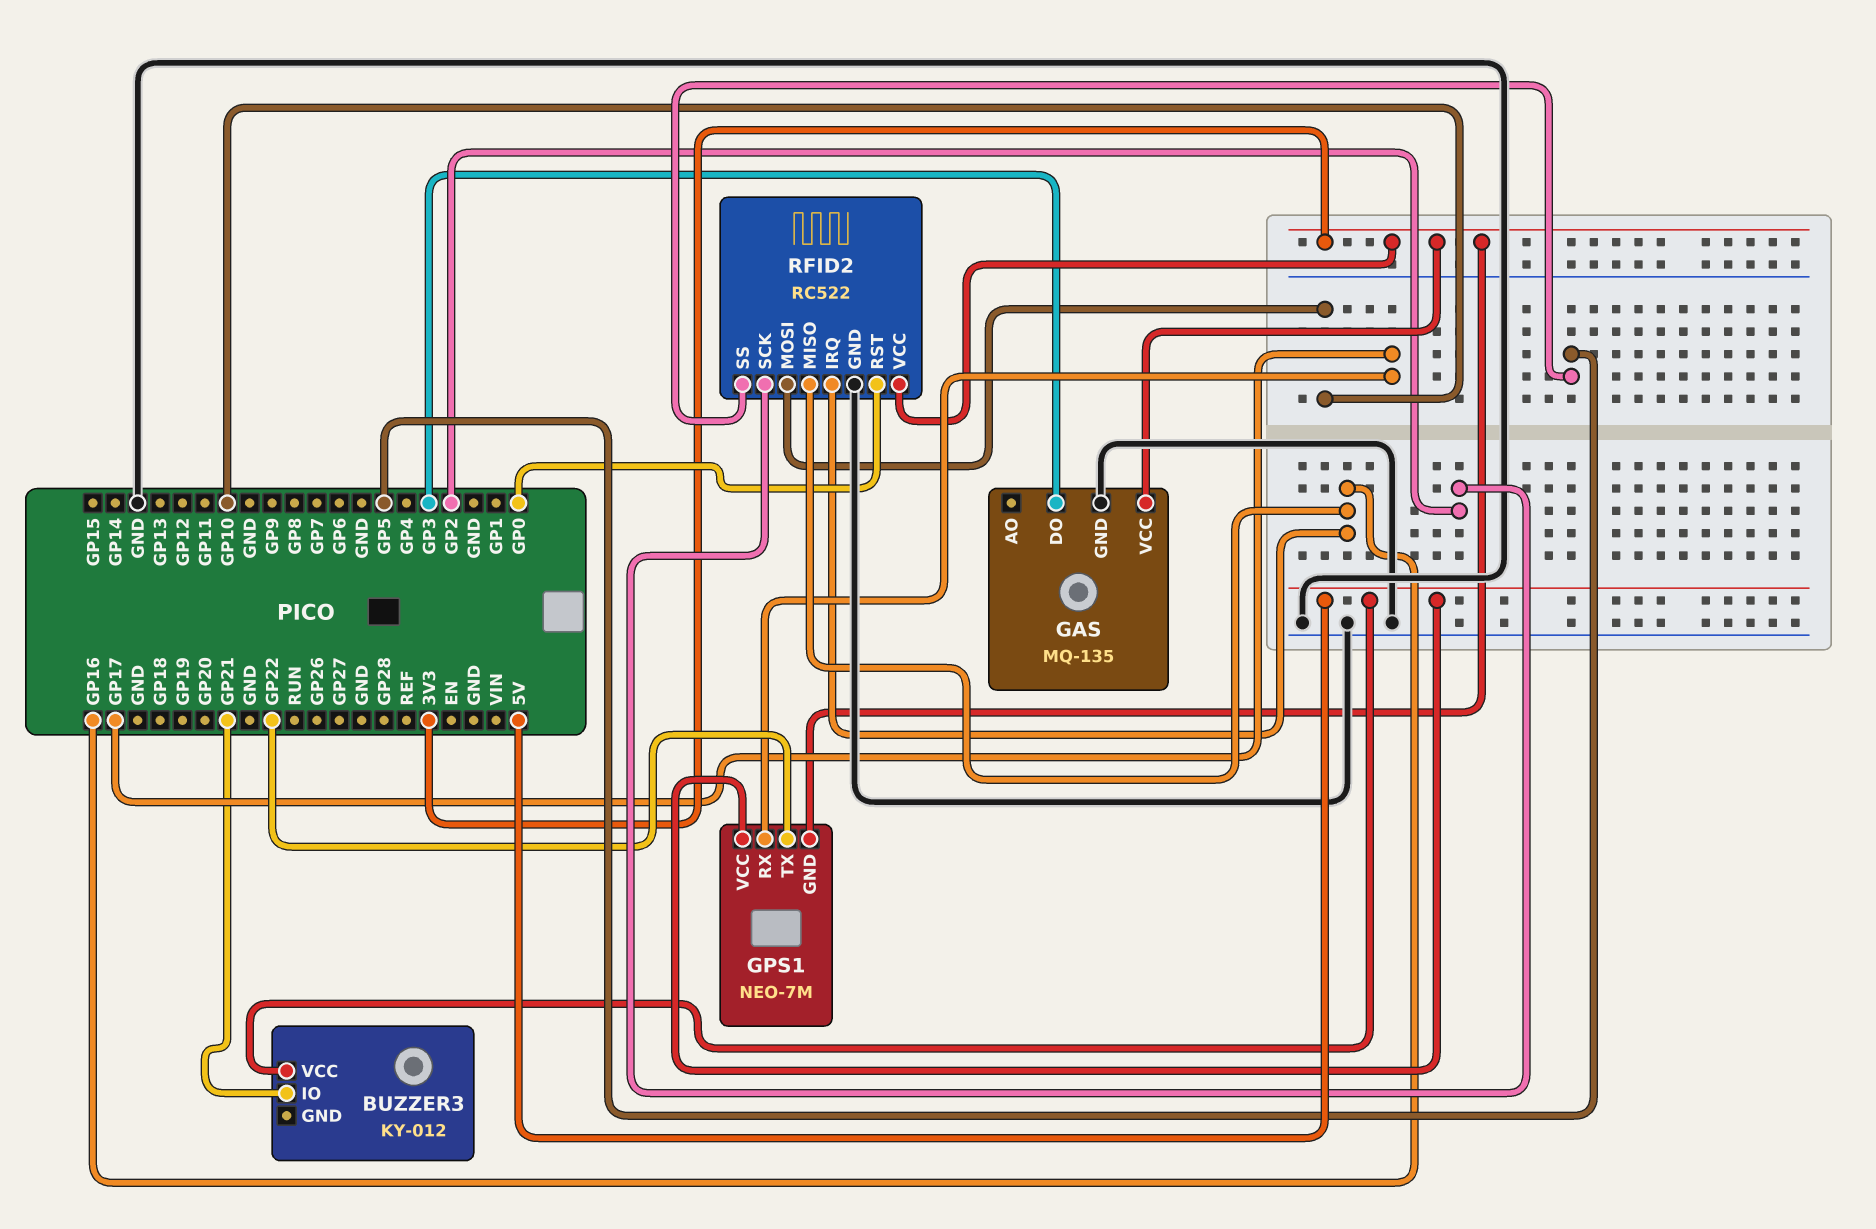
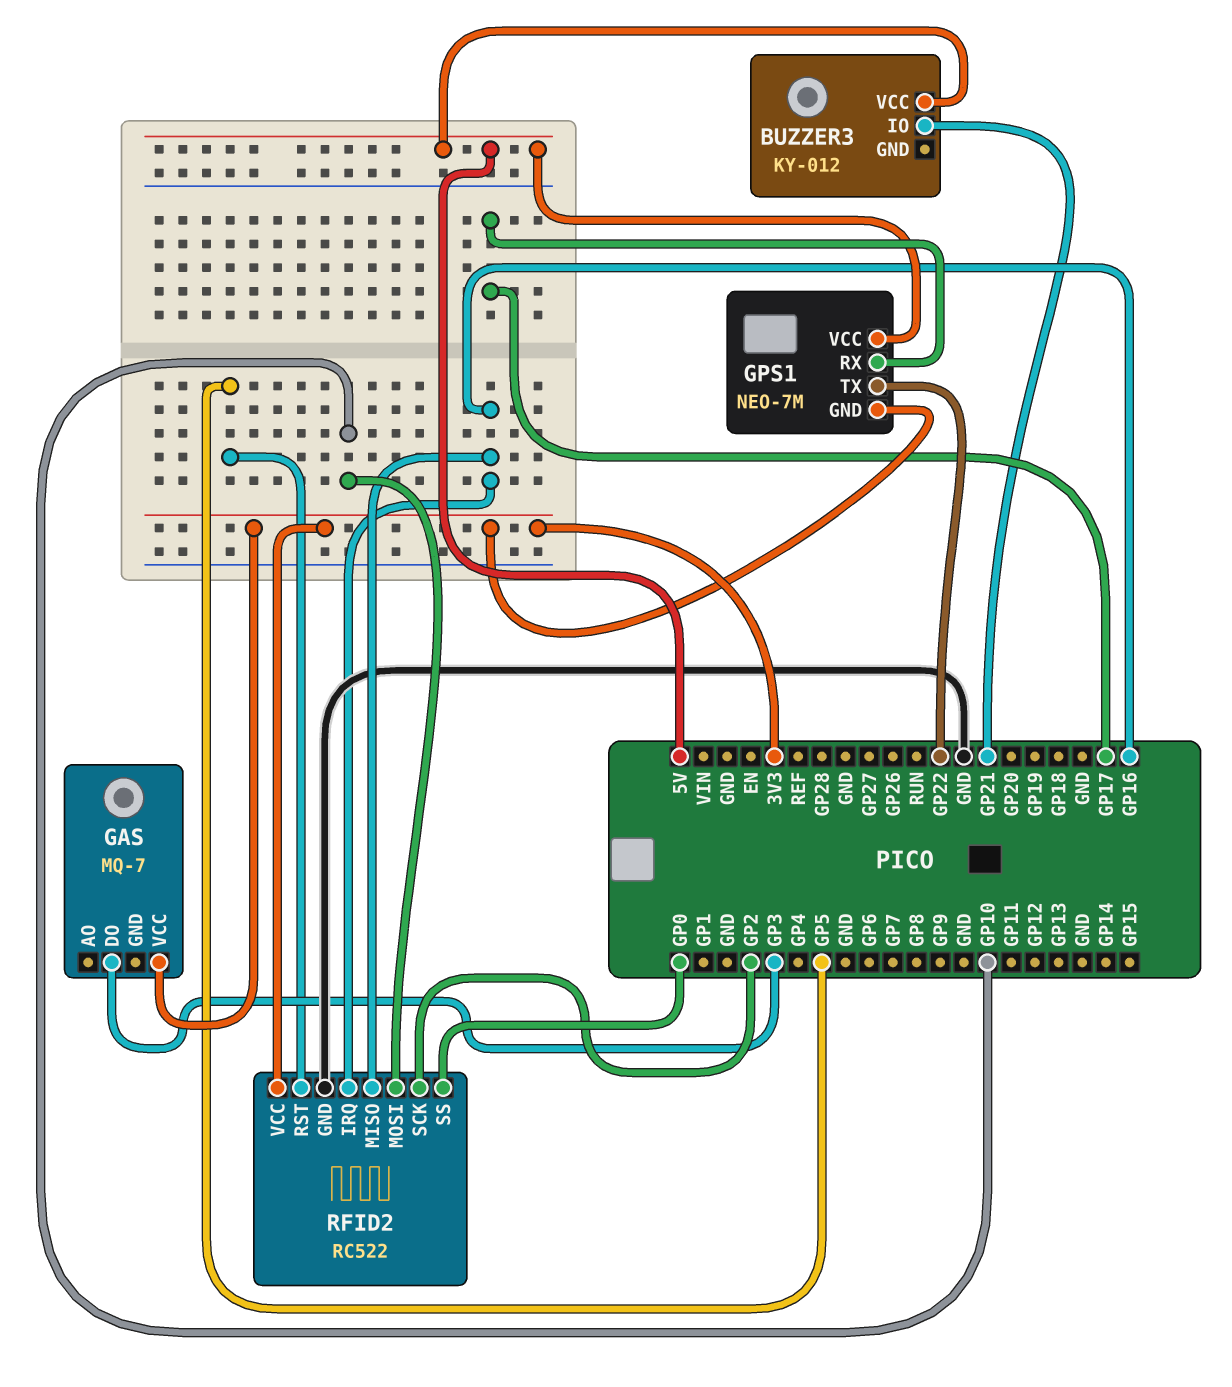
GAS: MQ-135 -> MQ-7
GAS pin GND: GND -> none
RFID2 pin RST: GP0 -> GP5
RFID2 pin SS: GP5 -> GP0

